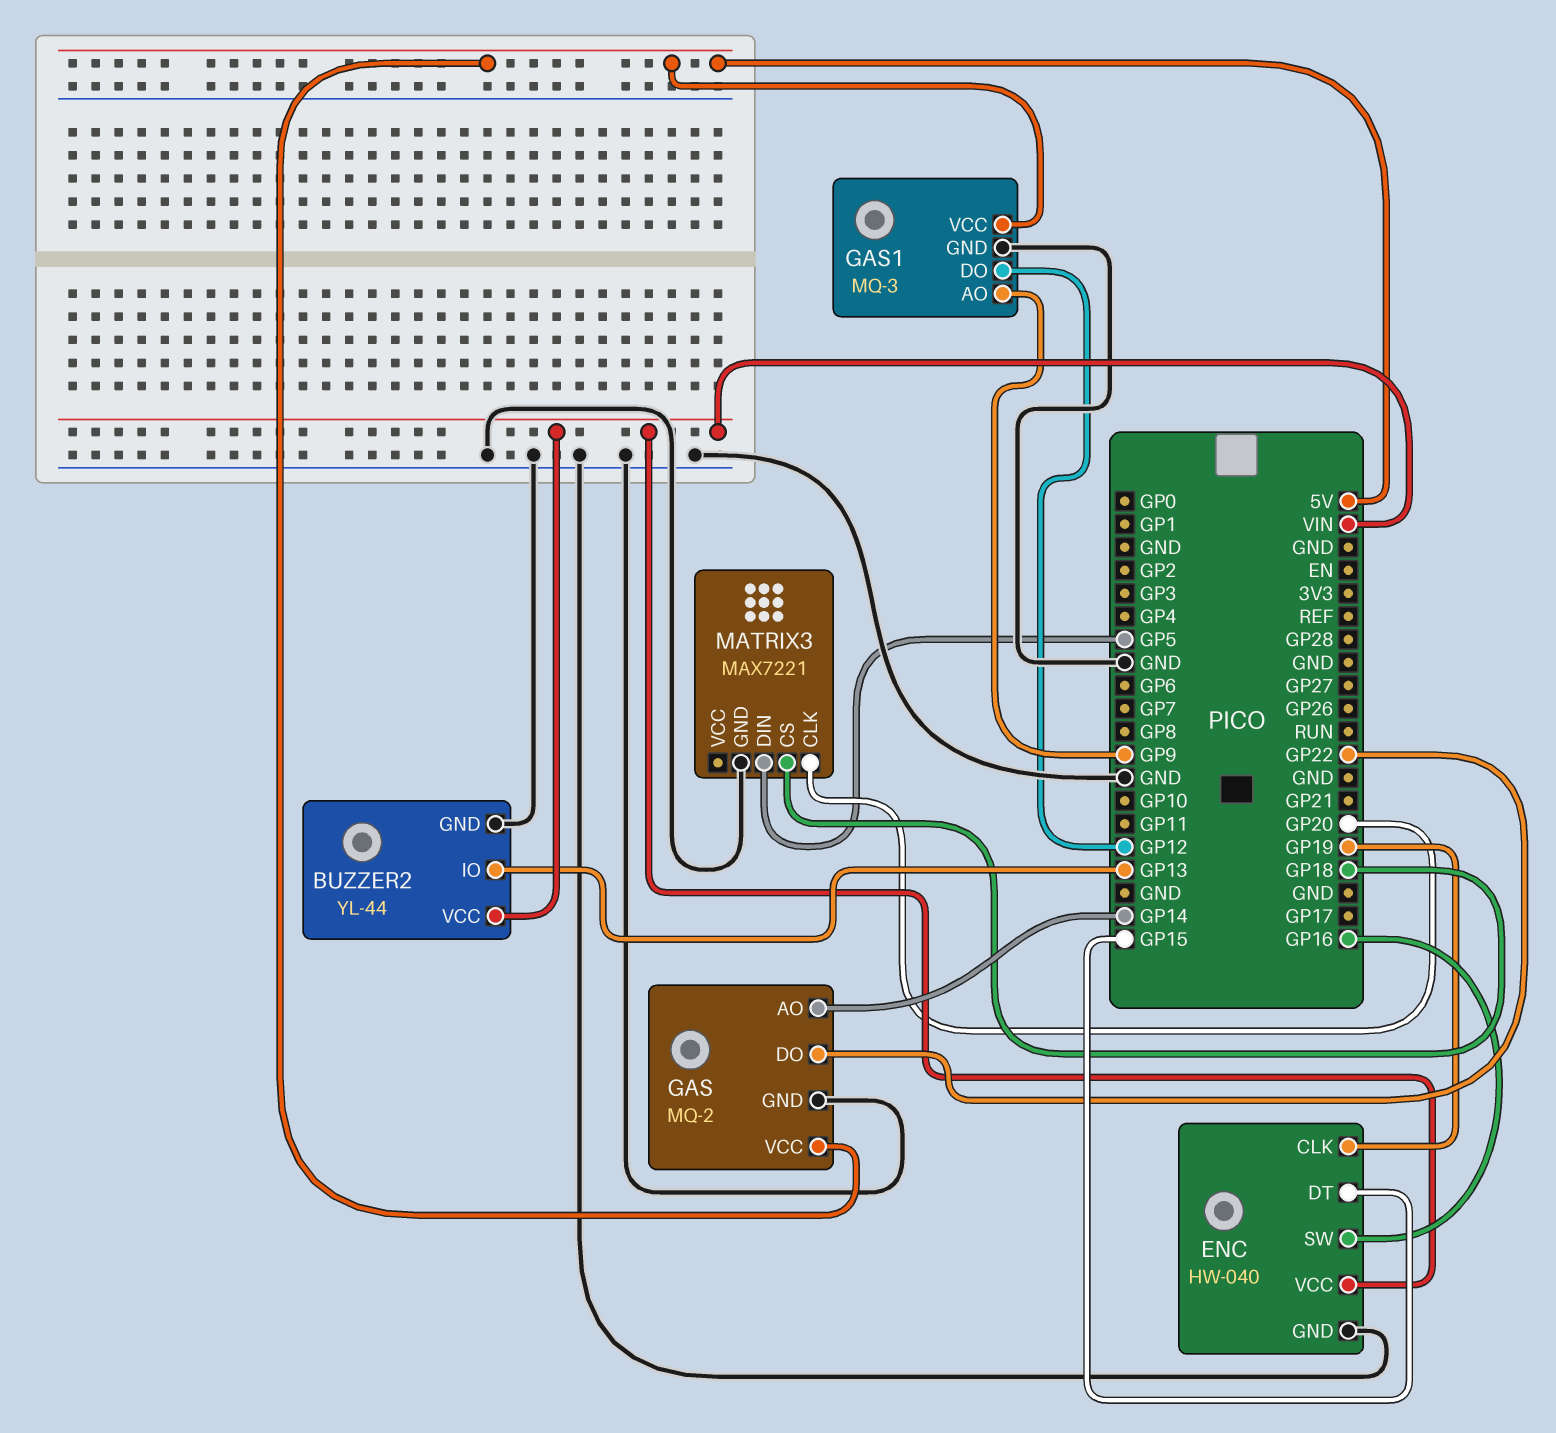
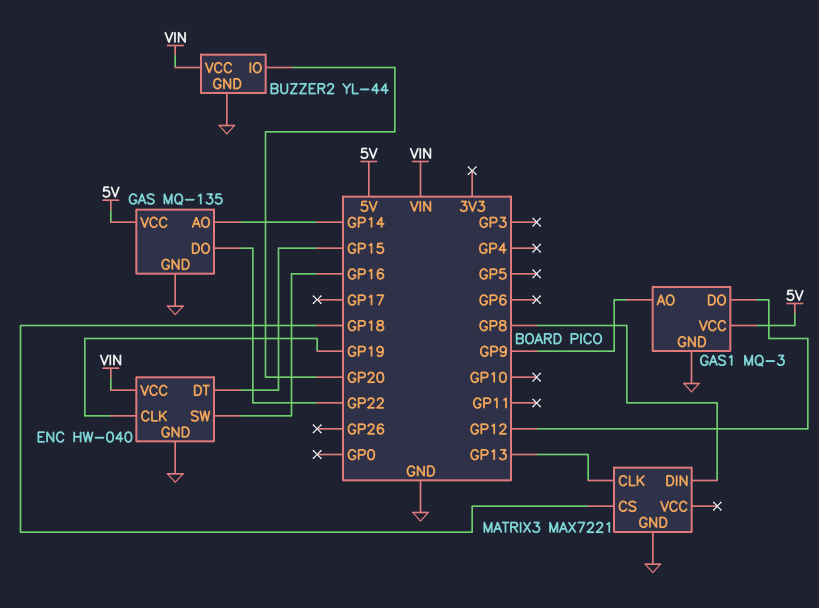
BUZZER2 pin IO: GP13 -> GP20
GAS: MQ-2 -> MQ-135
MATRIX3 pin CLK: GP20 -> GP13
MATRIX3 pin DIN: GP5 -> GP8

